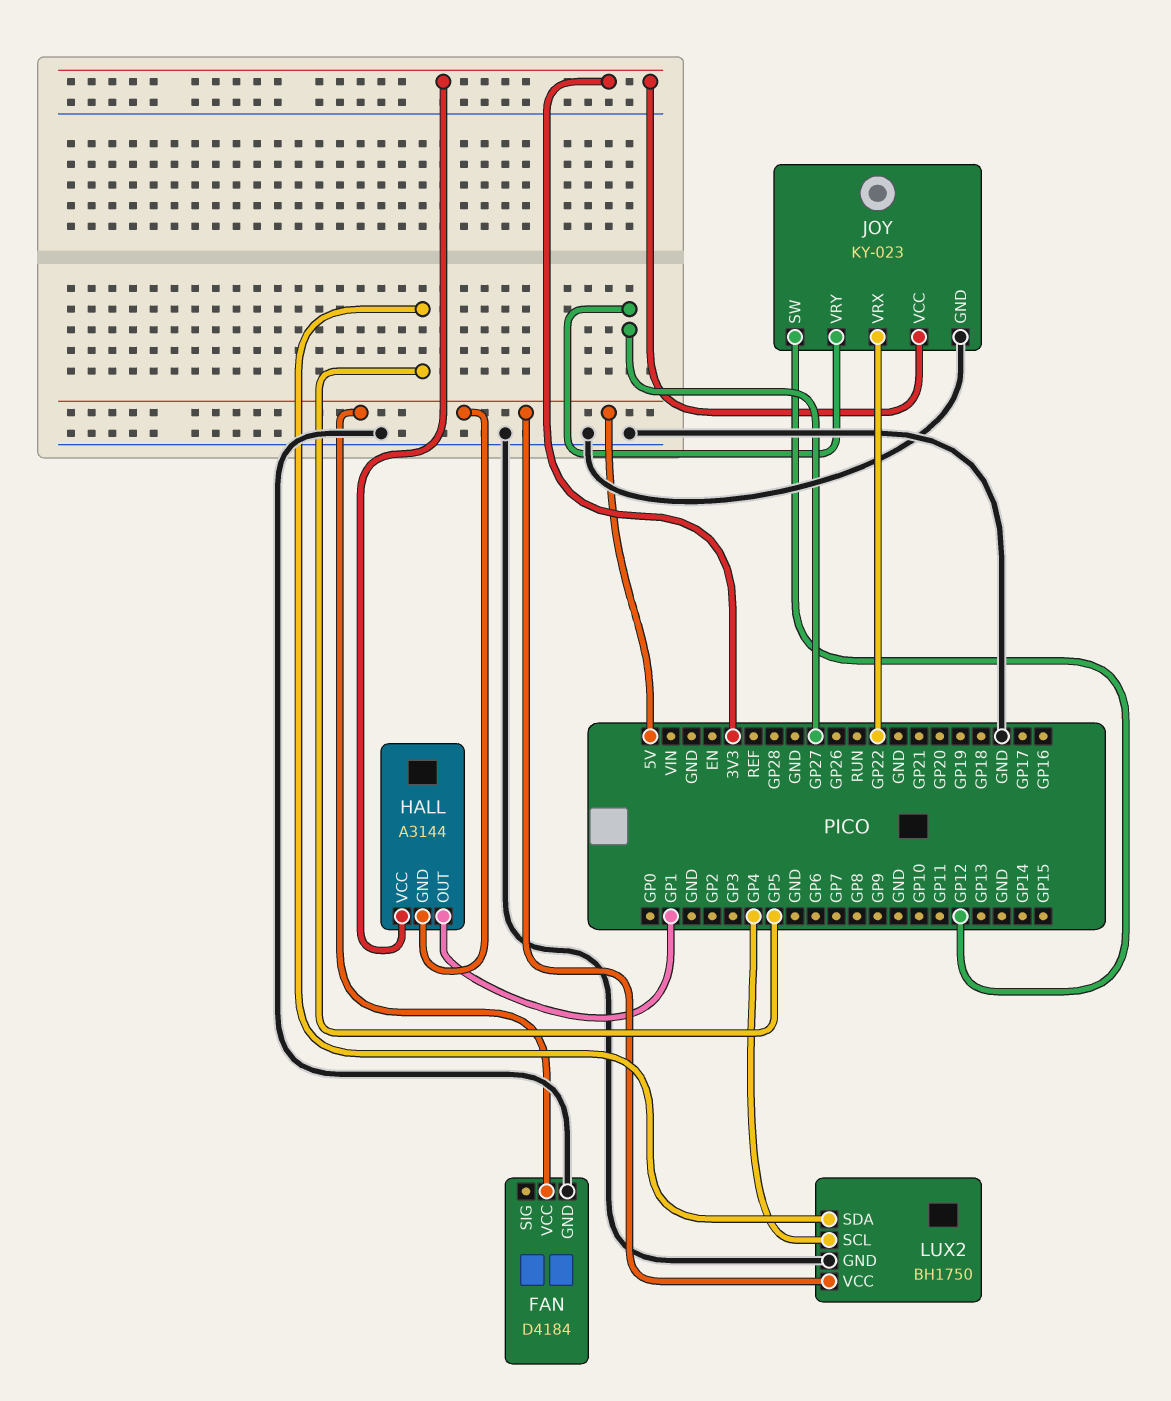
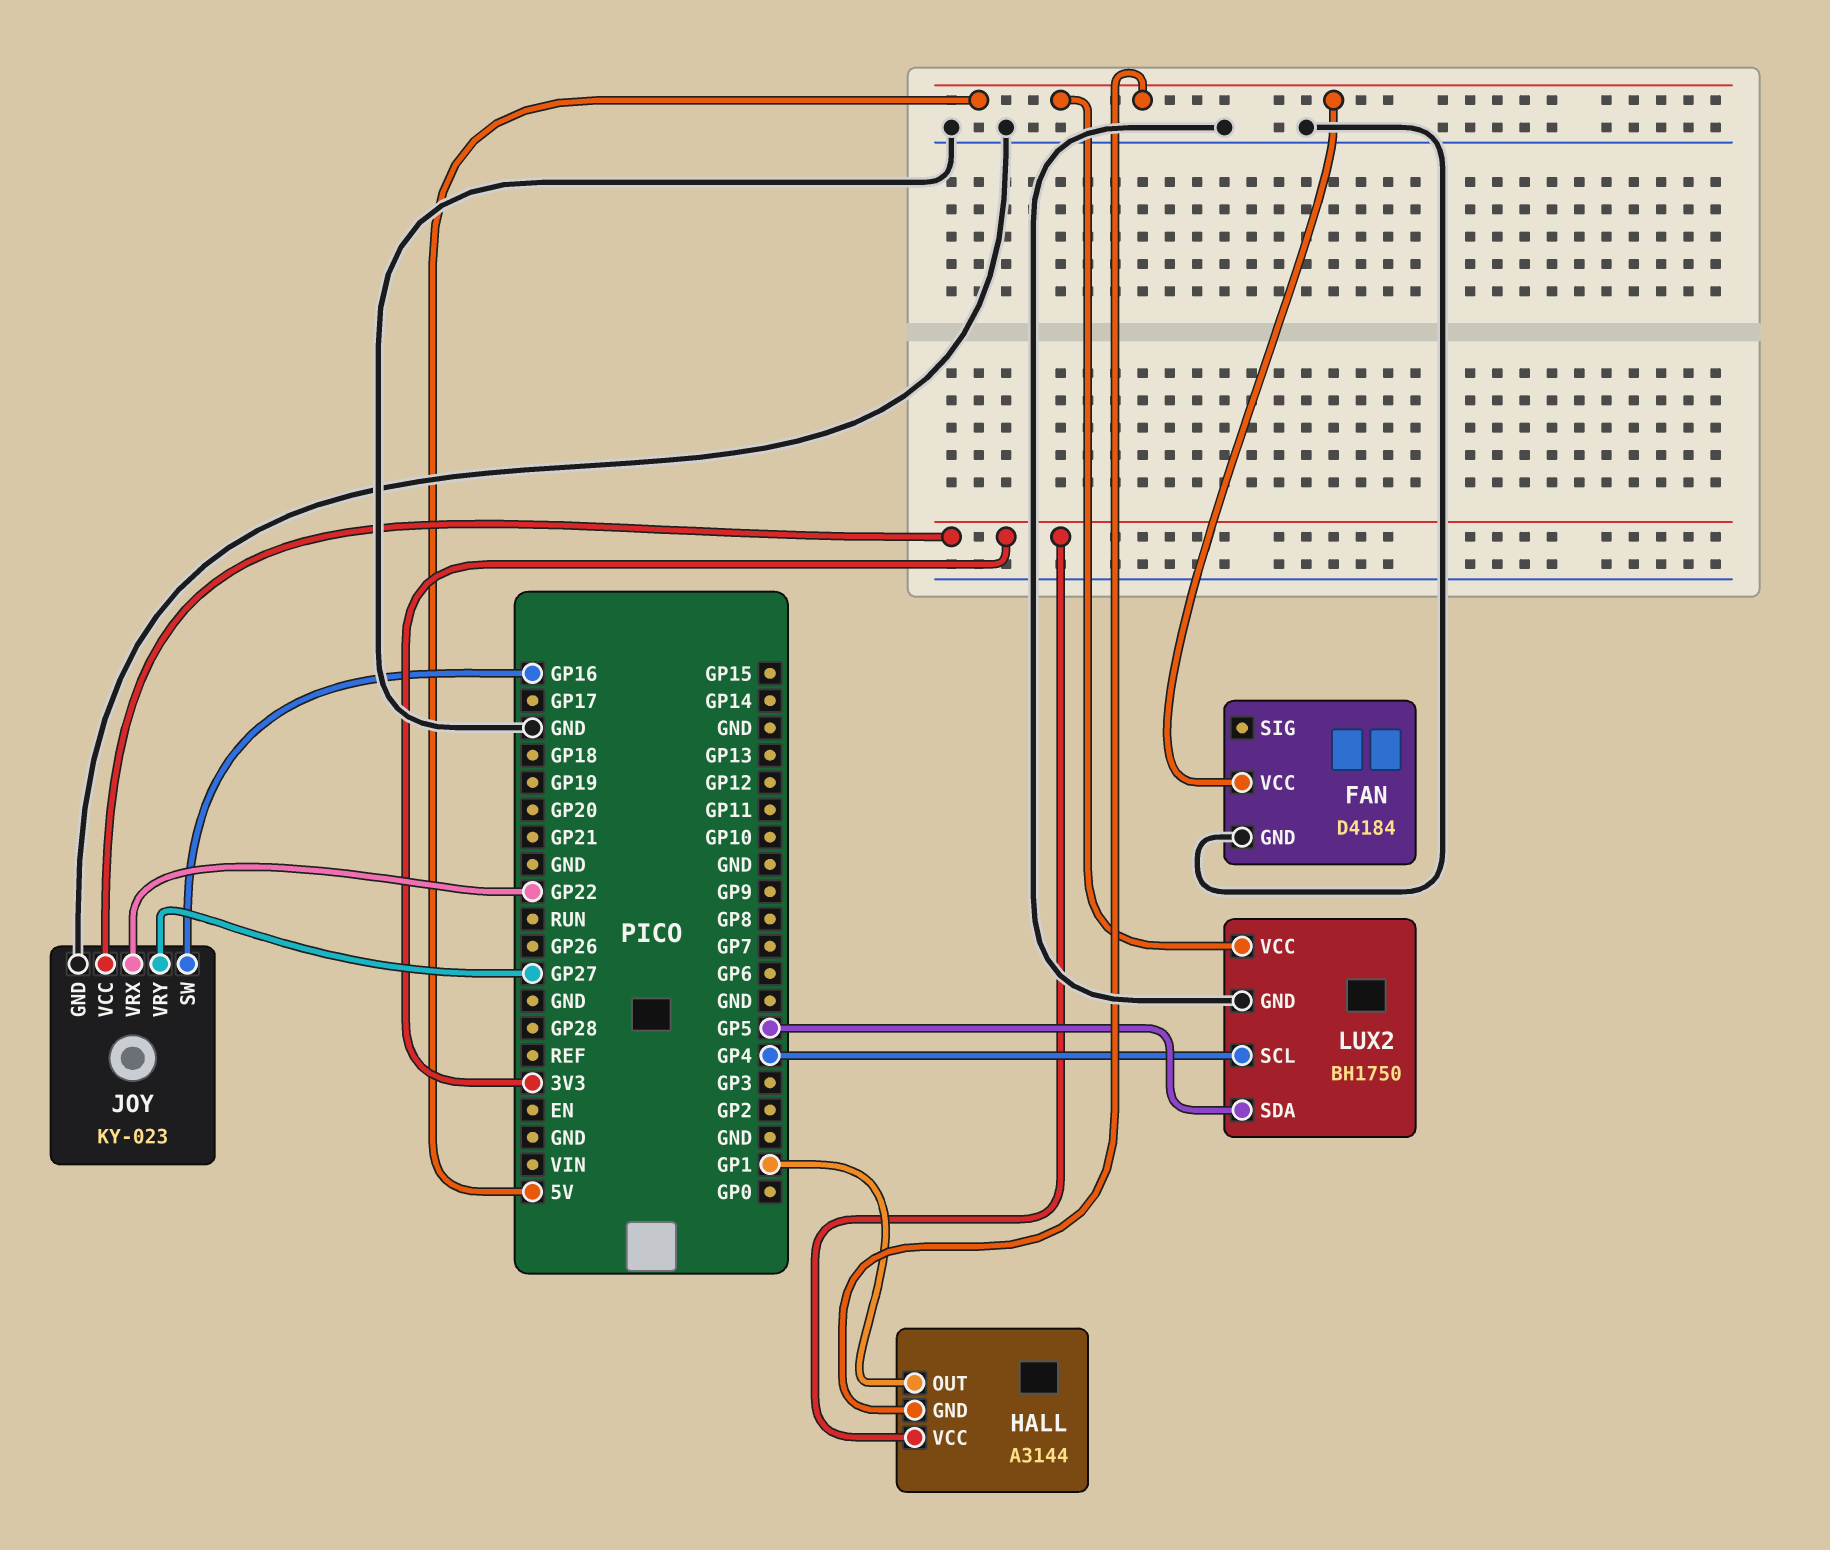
JOY pin SW: GP12 -> GP16

